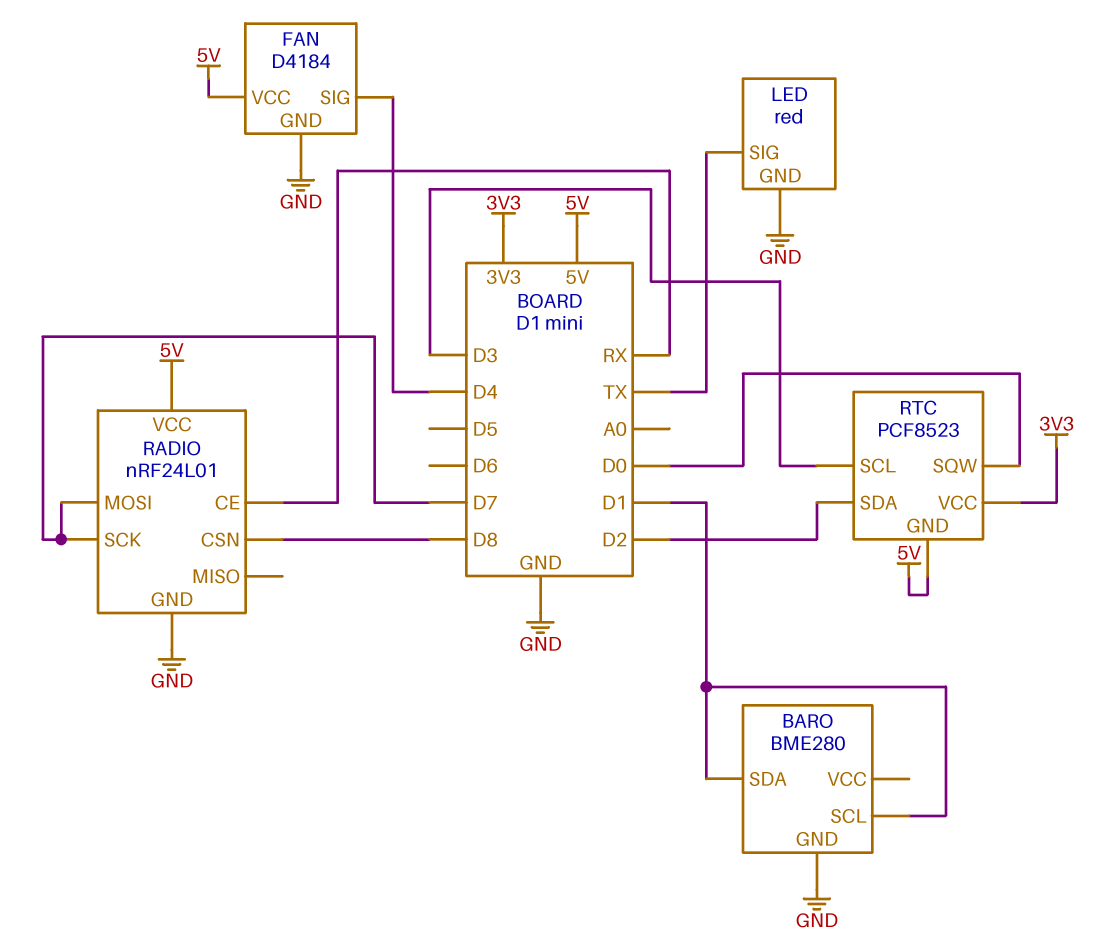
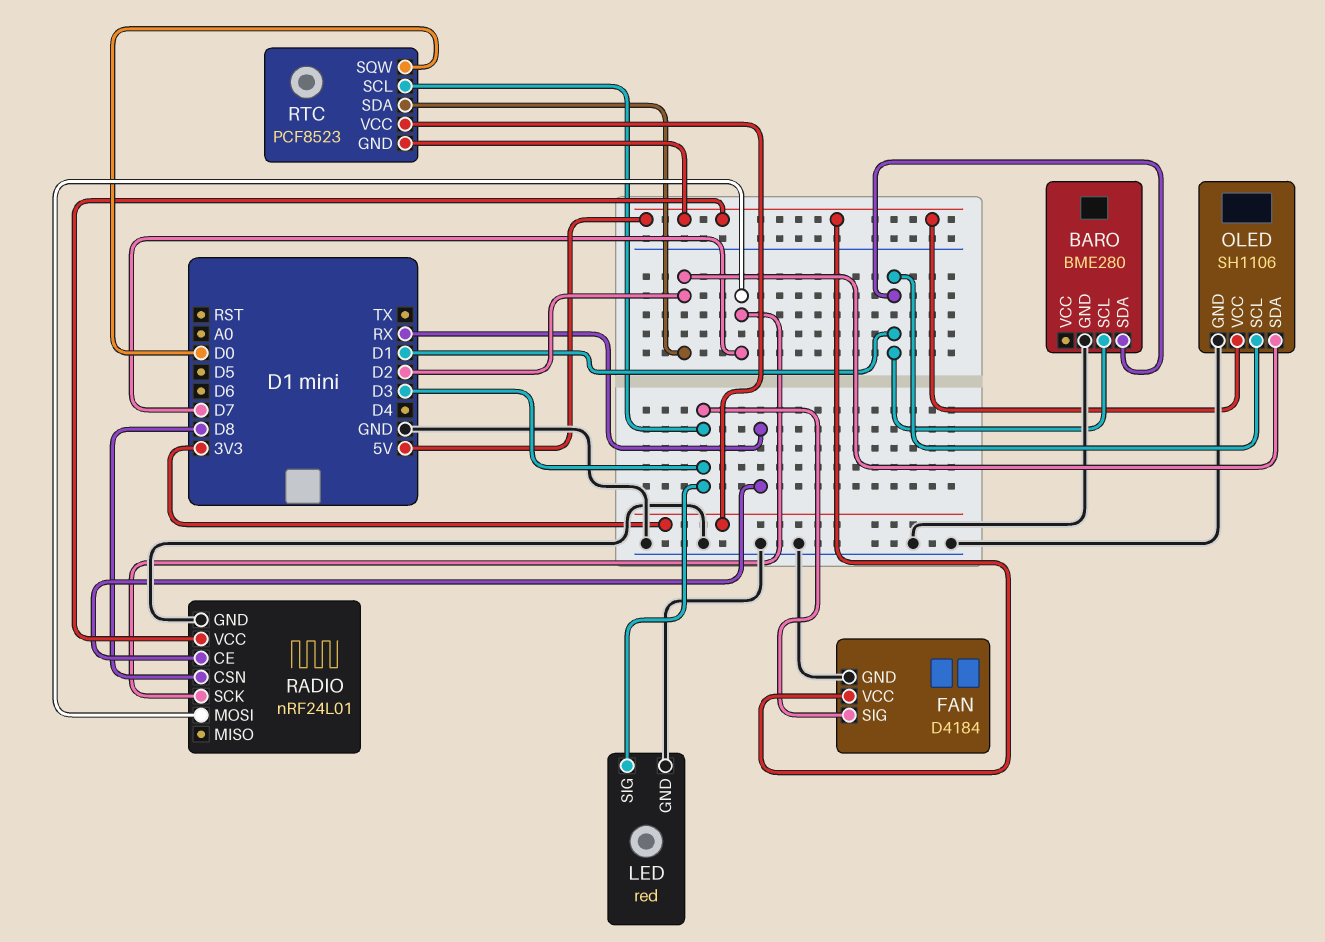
FAN pin SIG: D4 -> D3
LED pin SIG: TX -> D3
OLED: none -> SH1106
OLED pin GND: none -> GND
OLED pin SCL: none -> D1
OLED pin SDA: none -> D2
OLED pin VCC: none -> 5V

